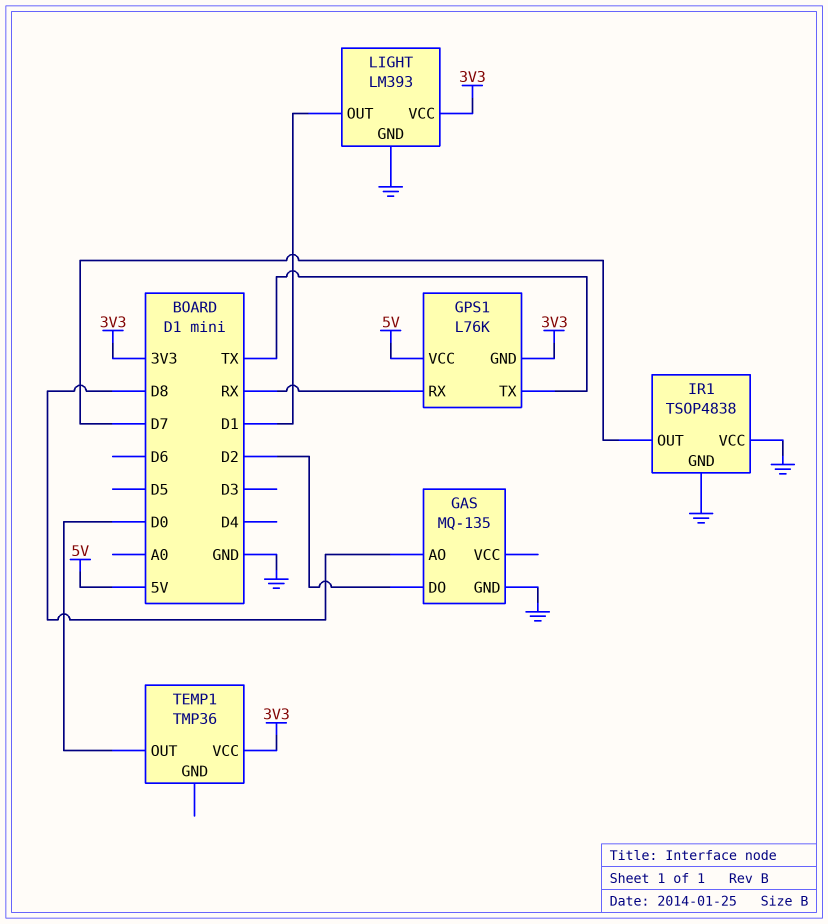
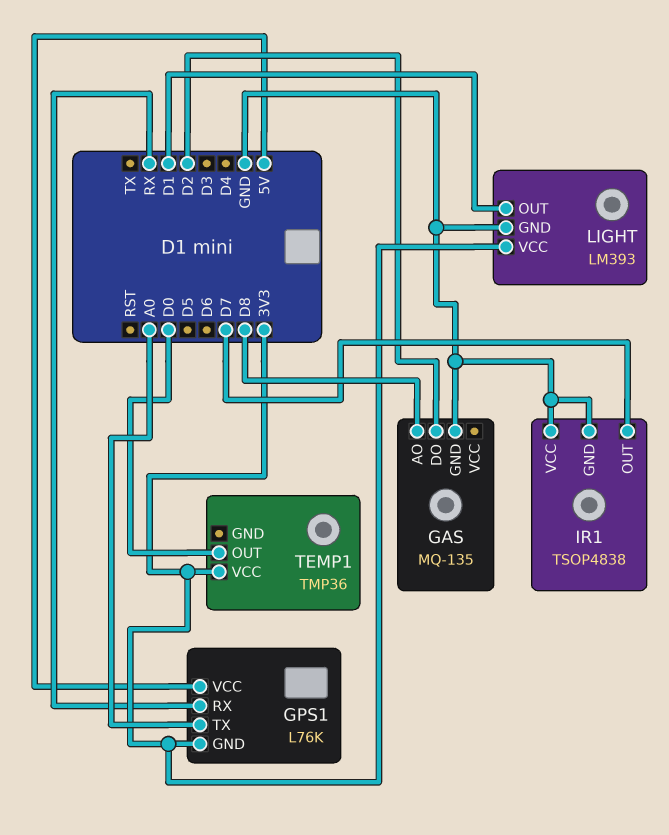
GPS1 pin TX: TX -> A0

